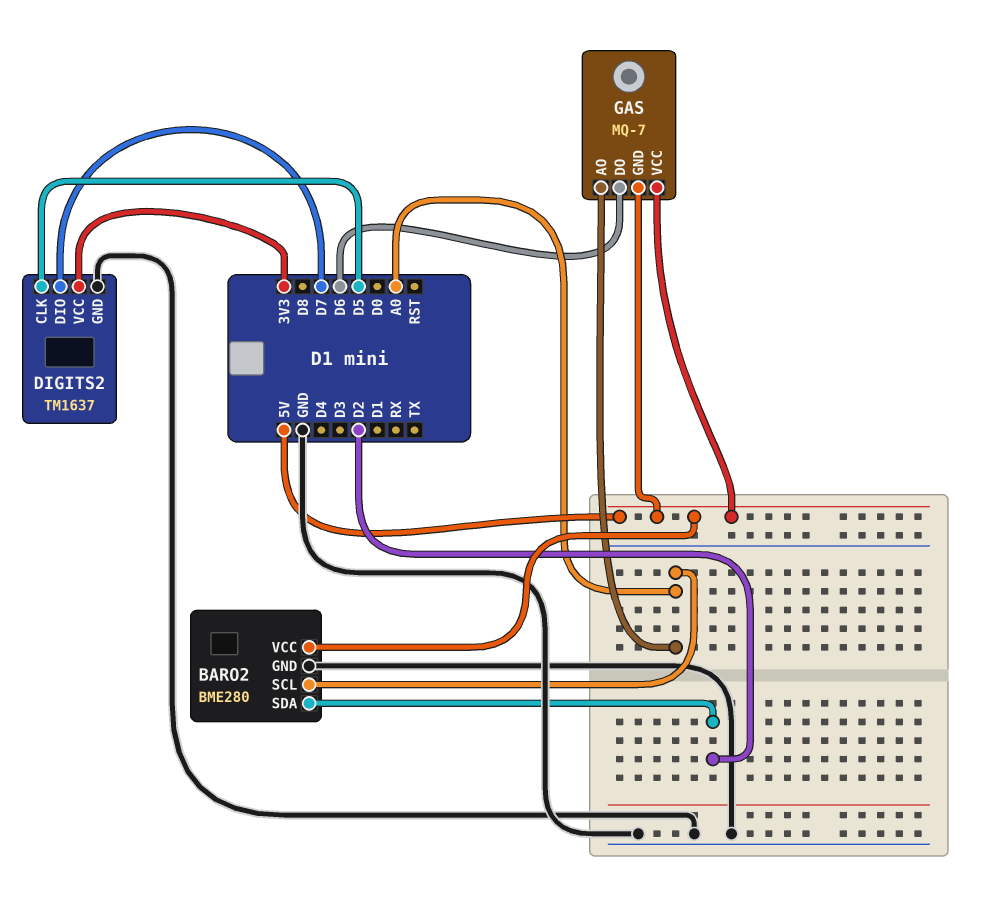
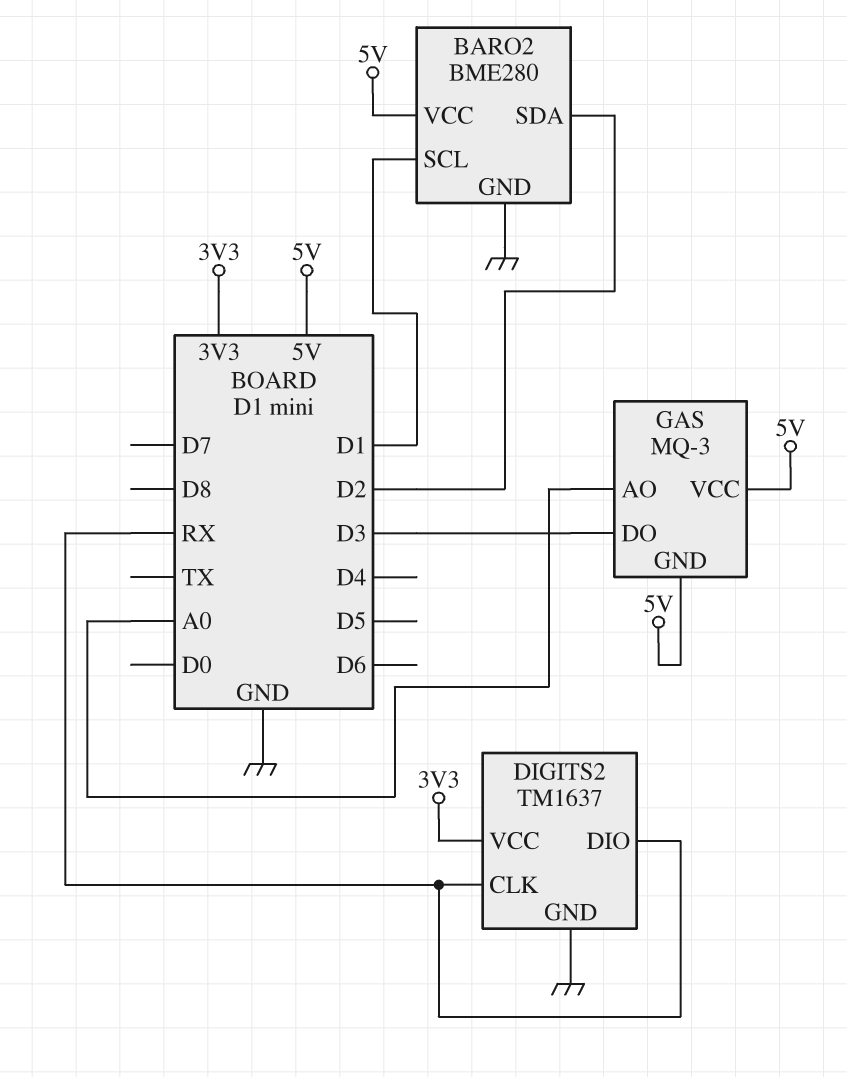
BARO2 pin SCL: A0 -> D1
DIGITS2 pin CLK: D5 -> RX
DIGITS2 pin DIO: D7 -> RX
GAS: MQ-7 -> MQ-3
GAS pin DO: D6 -> D3

